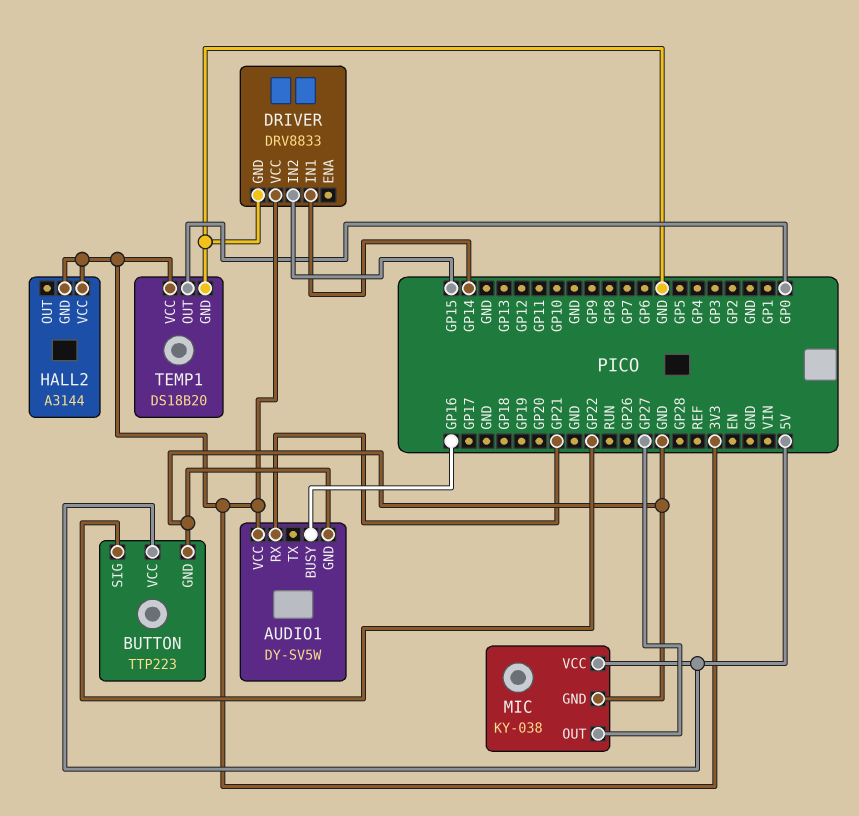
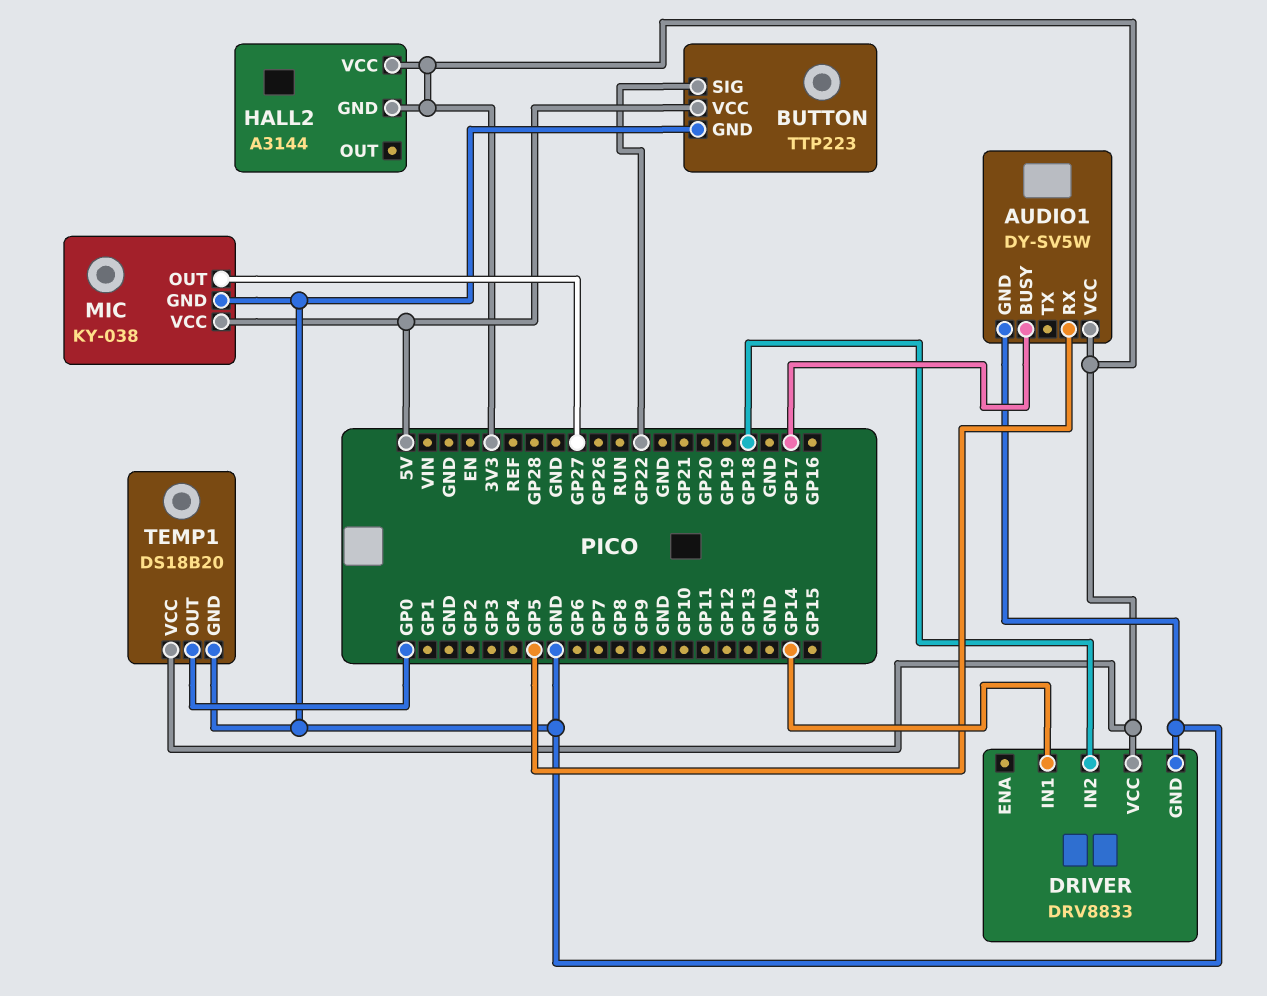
AUDIO1 pin BUSY: GP16 -> GP17
AUDIO1 pin RX: GP21 -> GP5
DRIVER pin IN2: GP15 -> GP18

